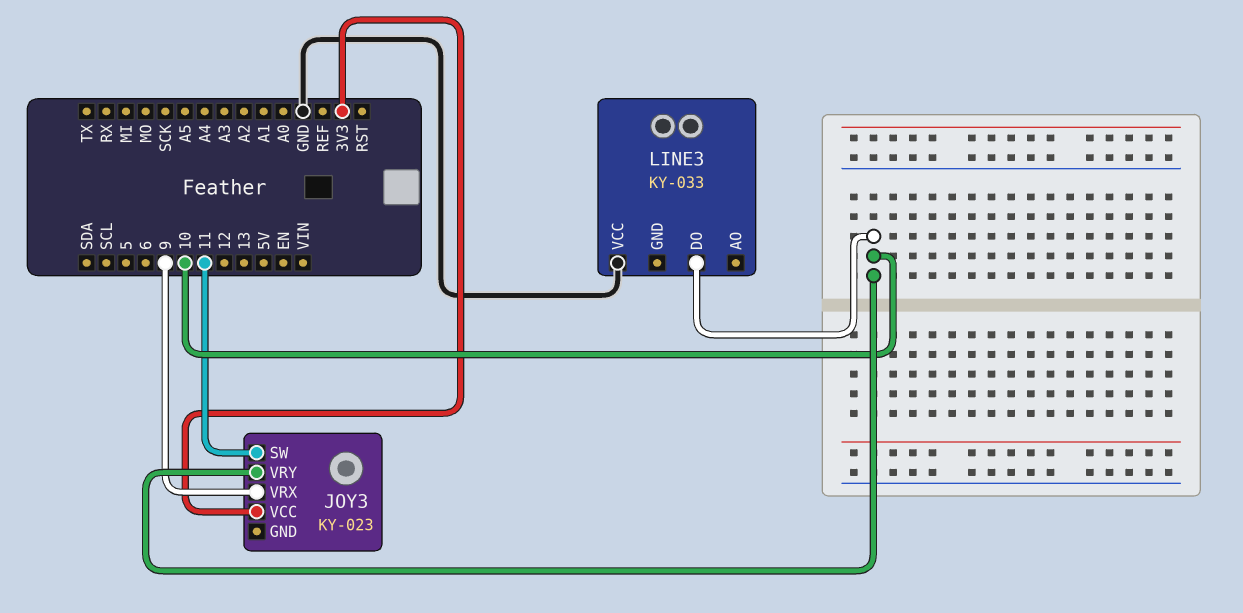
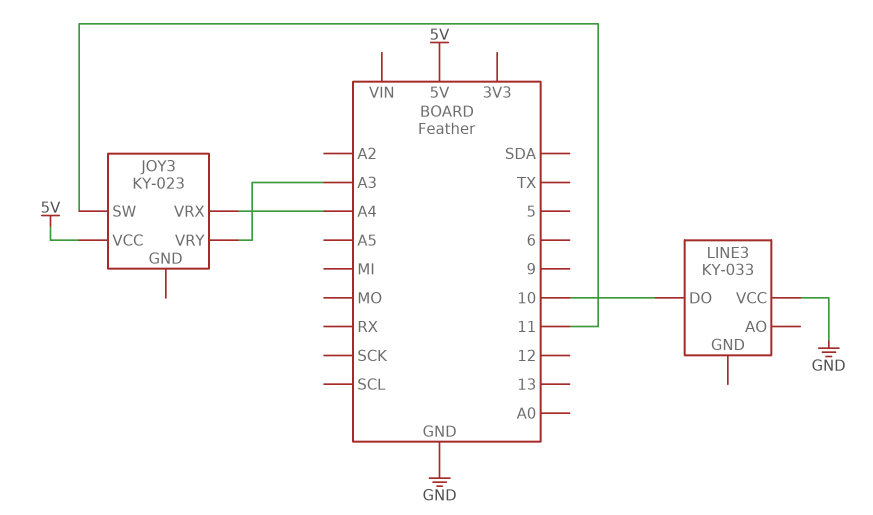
JOY3 pin VCC: 3V3 -> 5V
JOY3 pin VRX: 9 -> A4
JOY3 pin VRY: 10 -> A3

